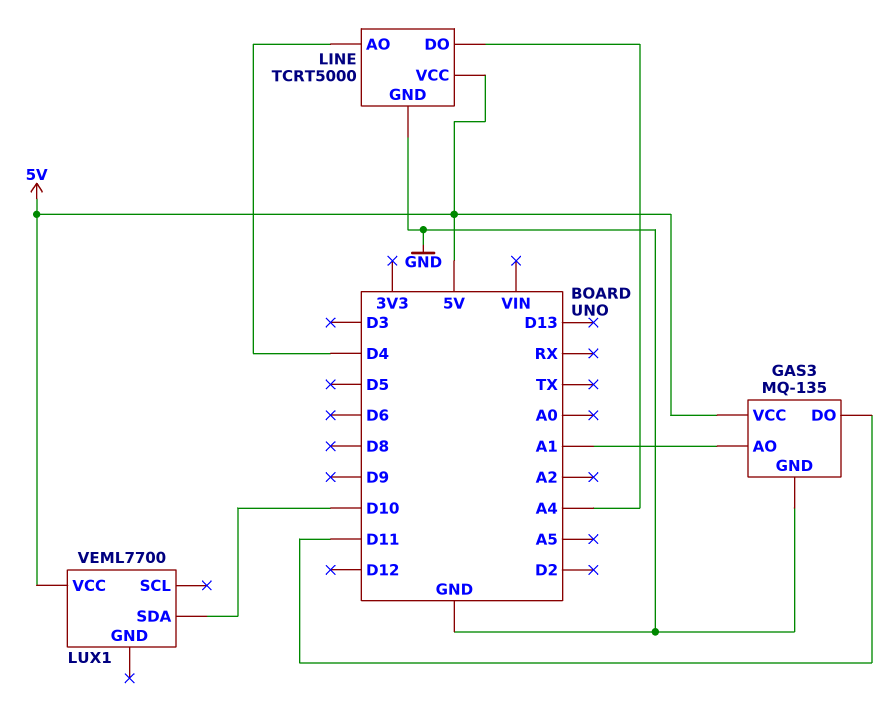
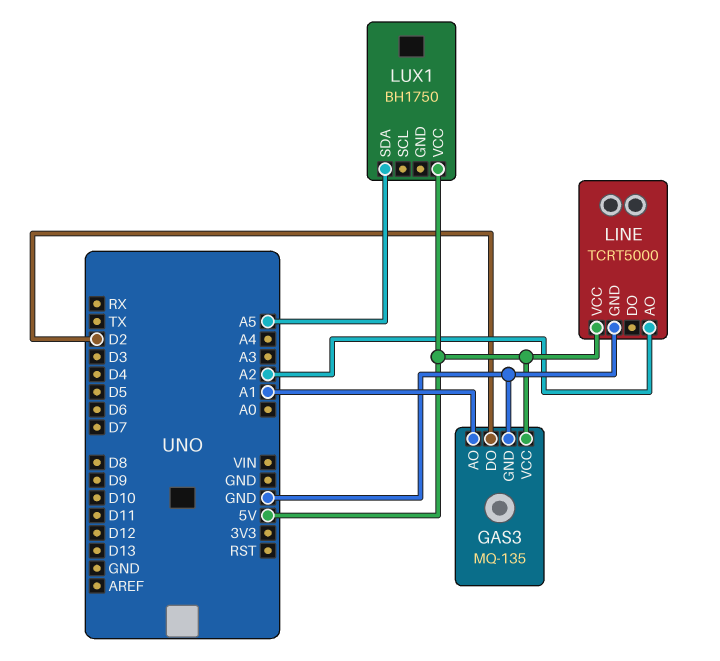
GAS3 pin DO: D11 -> D2
LINE pin AO: D4 -> A2
LINE pin DO: A4 -> none
LUX1: VEML7700 -> BH1750
LUX1 pin SDA: D10 -> A5

